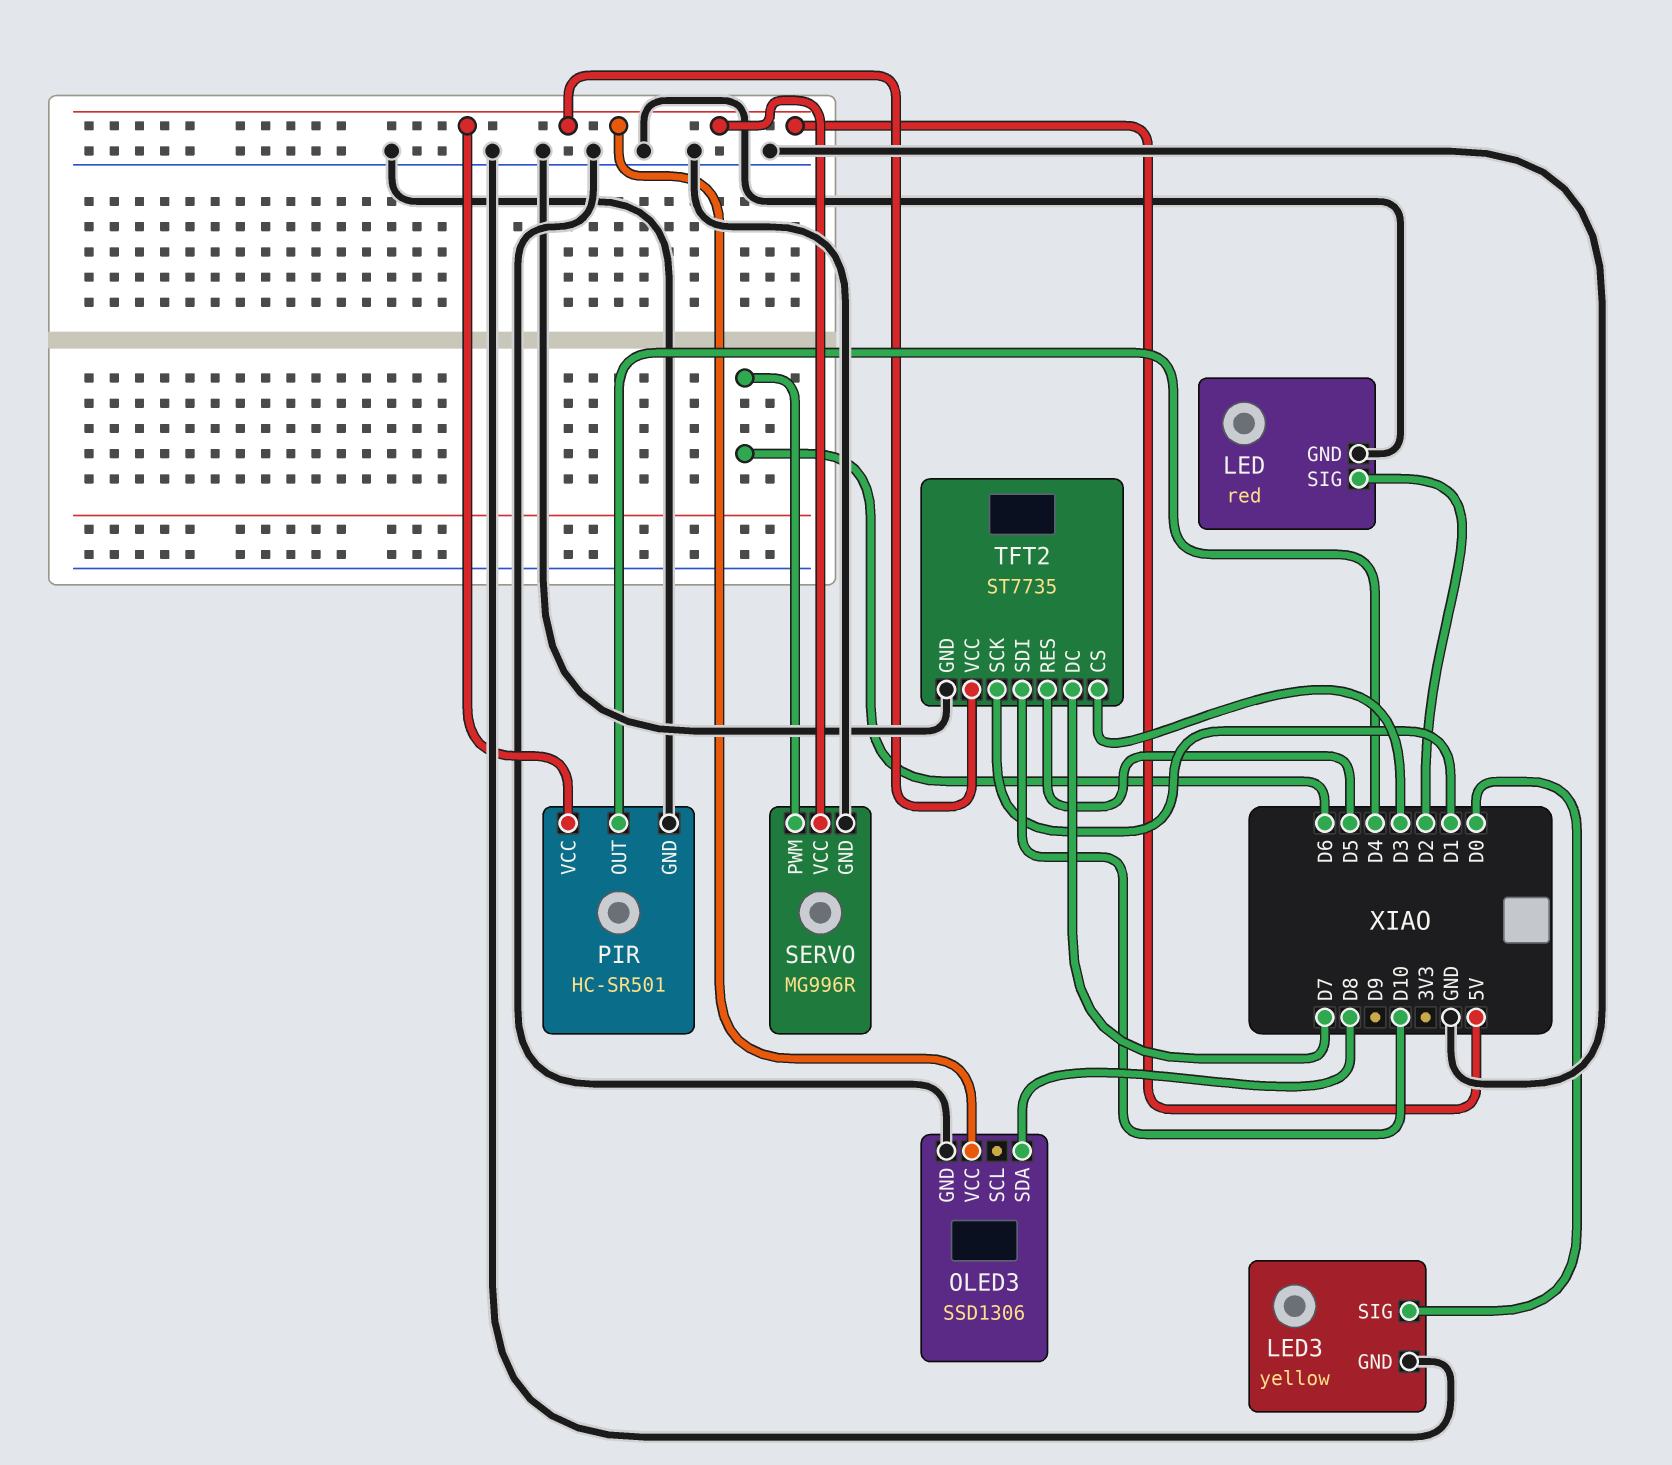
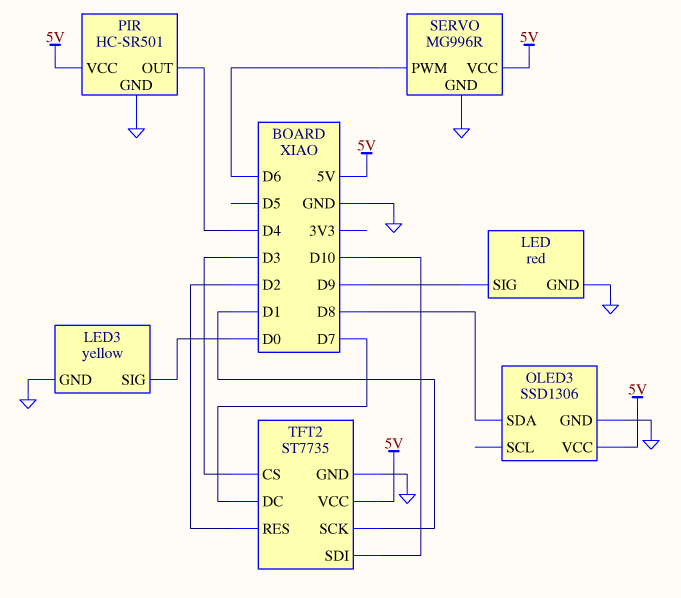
LED pin SIG: D2 -> D9
TFT2 pin RES: D5 -> D2

